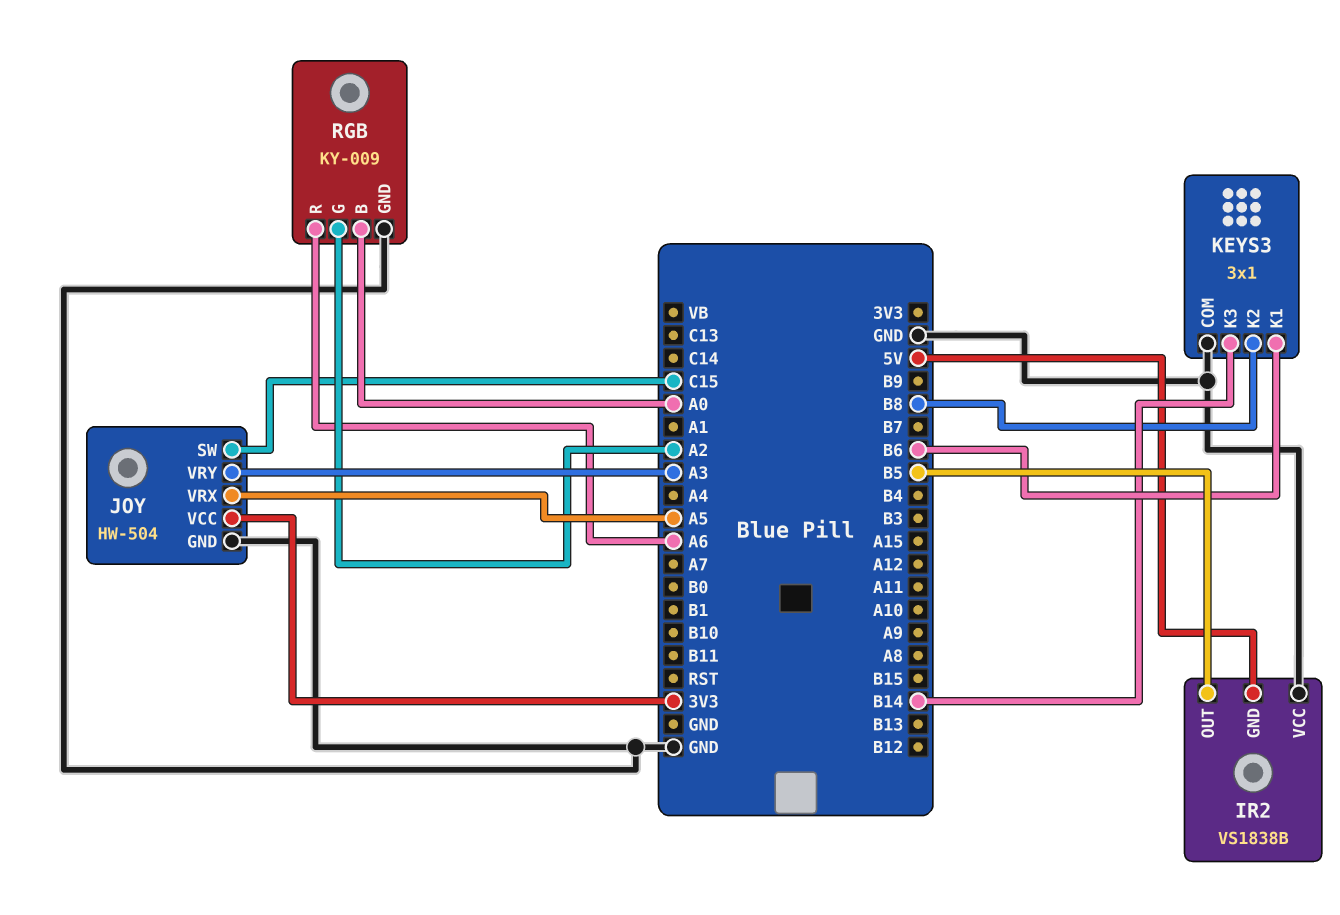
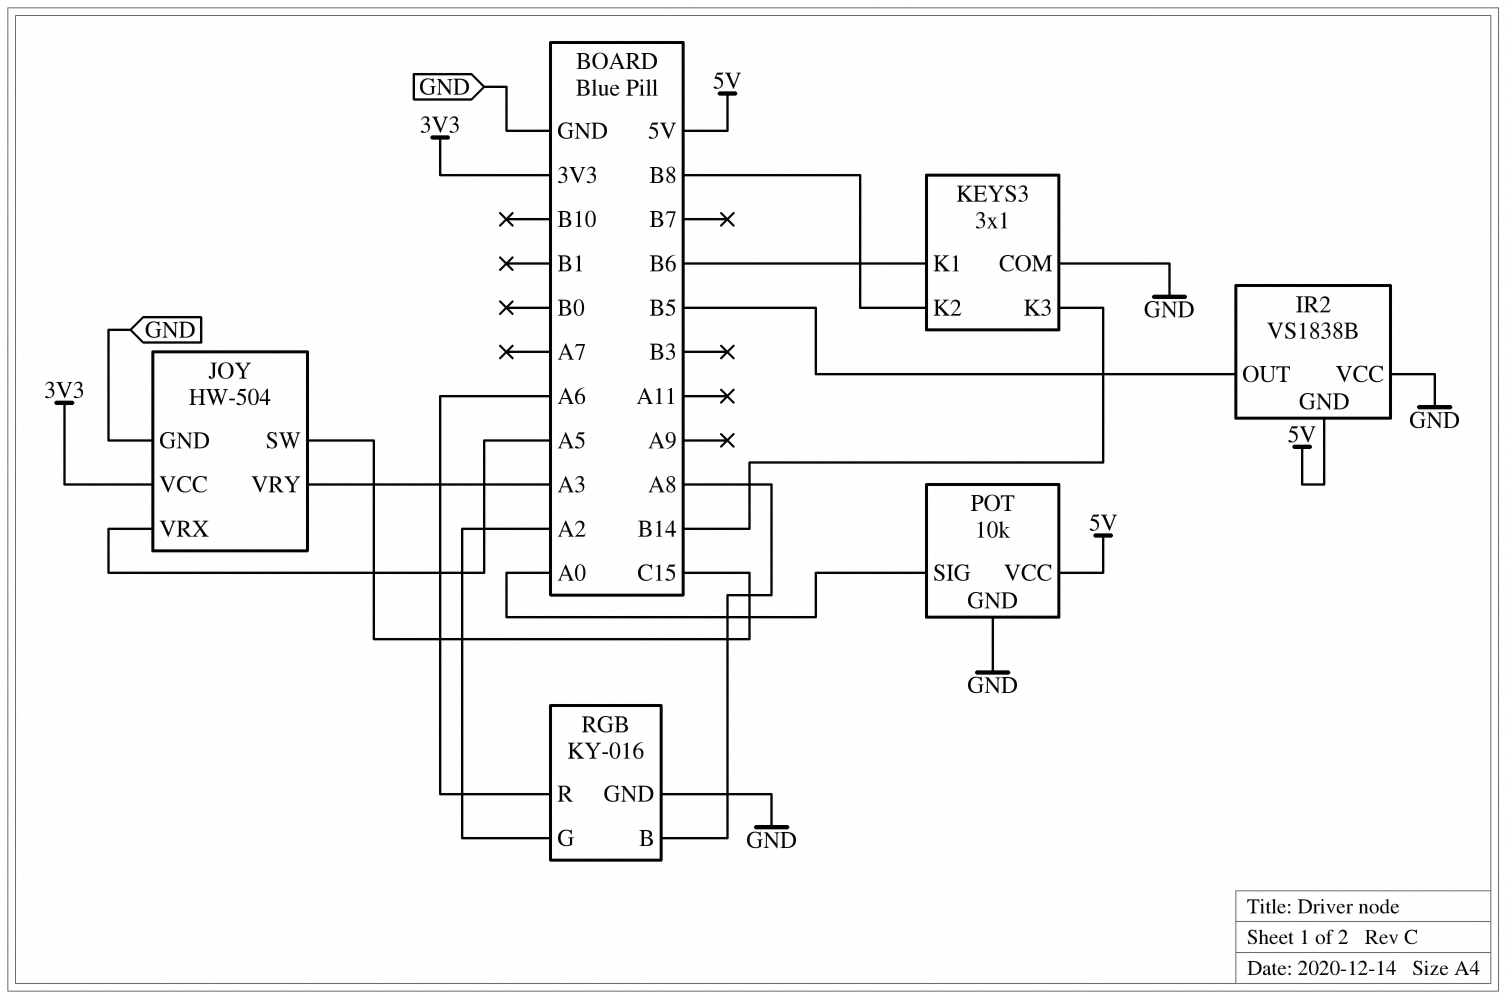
POT: none -> 10k
POT pin GND: none -> GND
POT pin SIG: none -> A0
POT pin VCC: none -> 5V
RGB: KY-009 -> KY-016
RGB pin B: A0 -> A8

